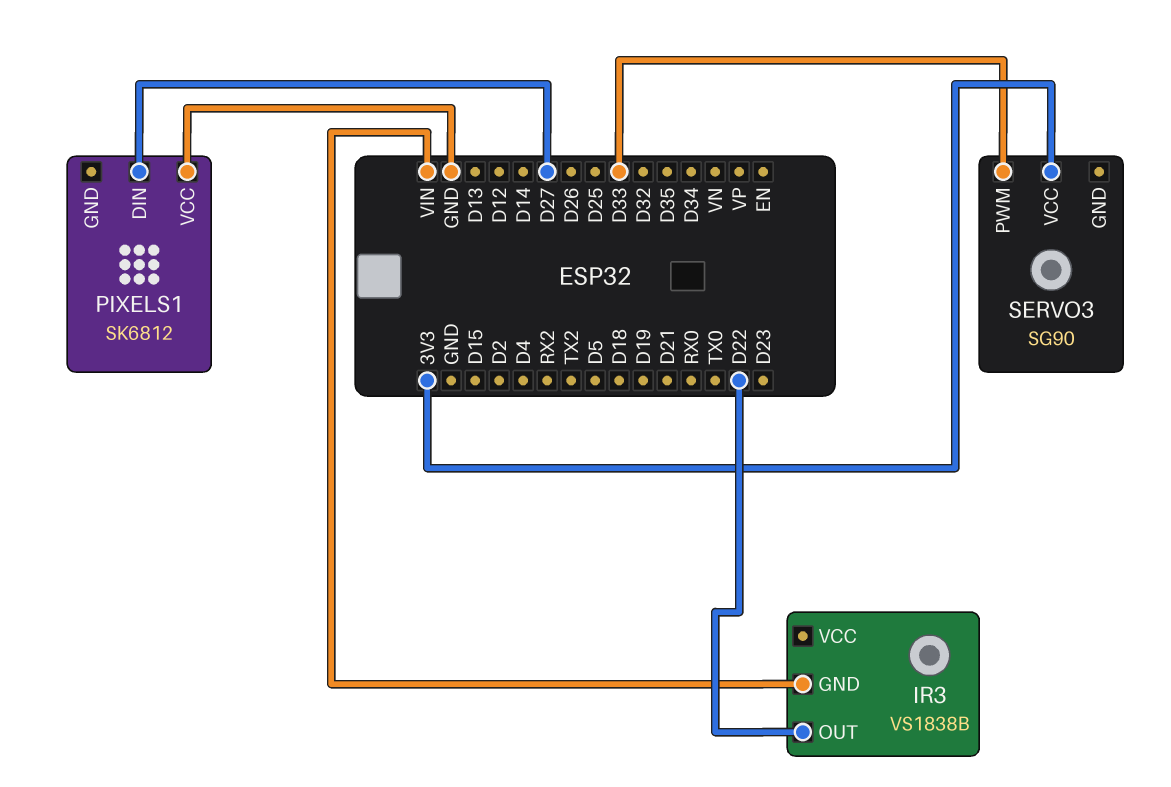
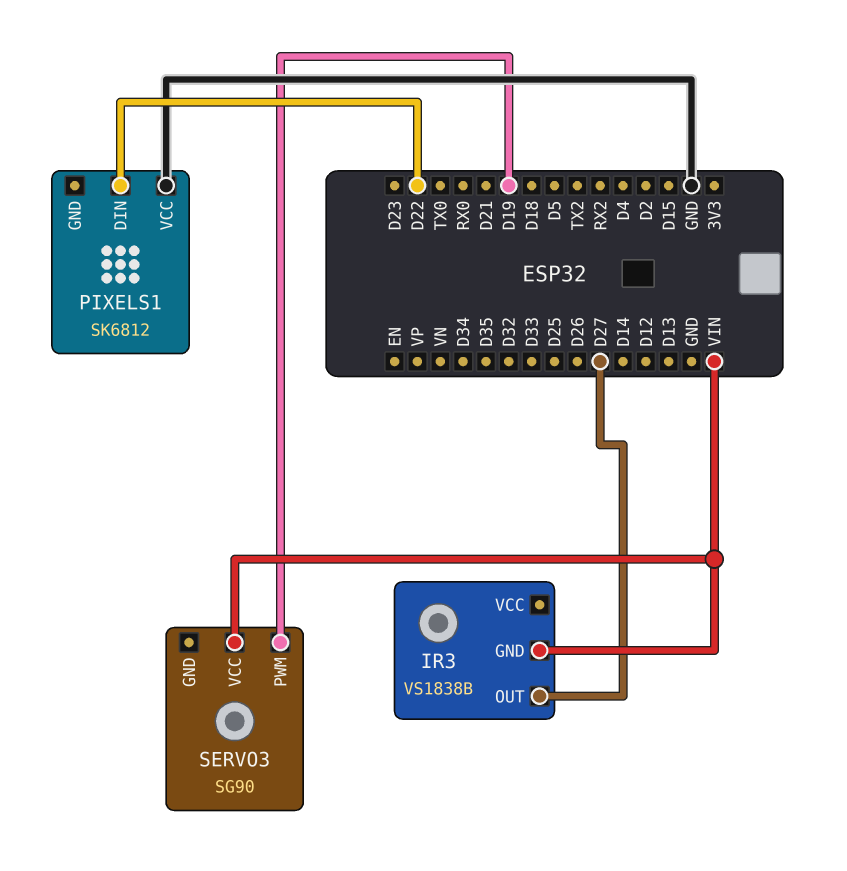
IR3 pin OUT: D22 -> D27
PIXELS1 pin DIN: D27 -> D22
SERVO3 pin PWM: D33 -> D19
SERVO3 pin VCC: 3V3 -> VIN

